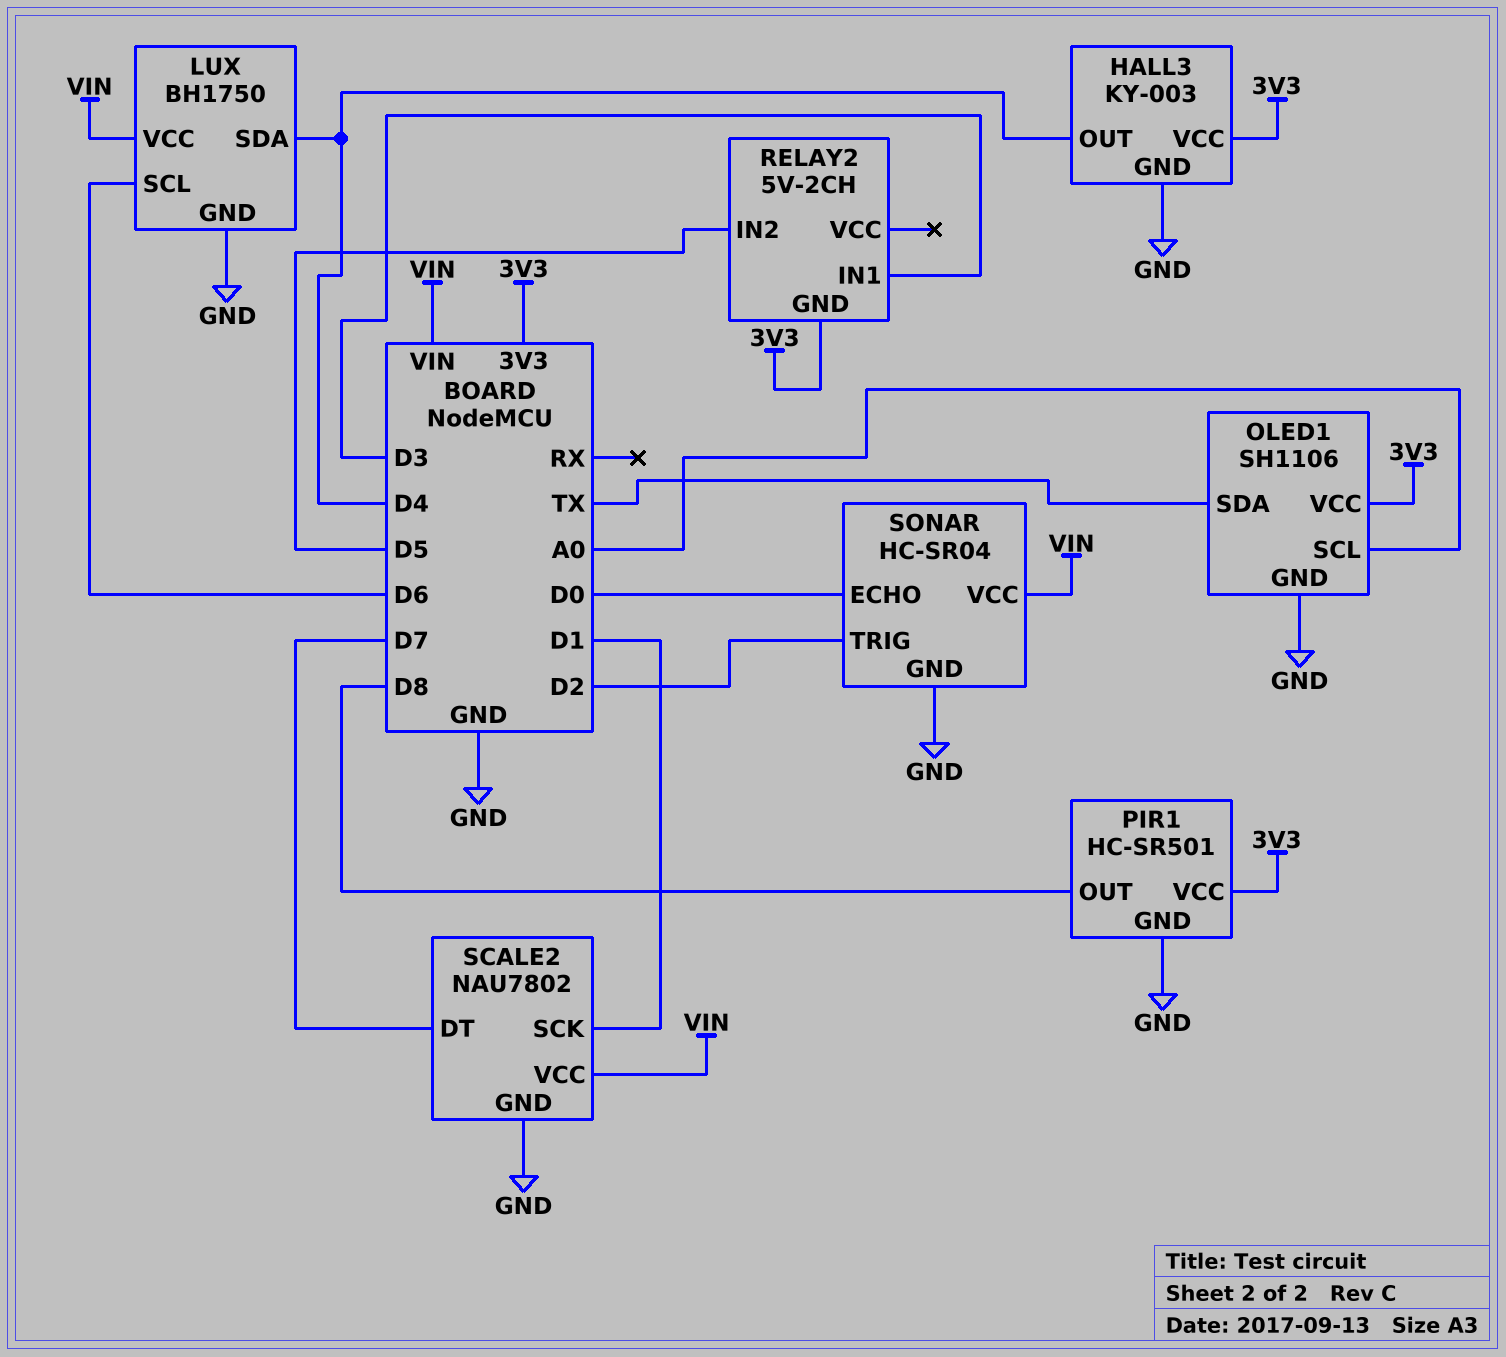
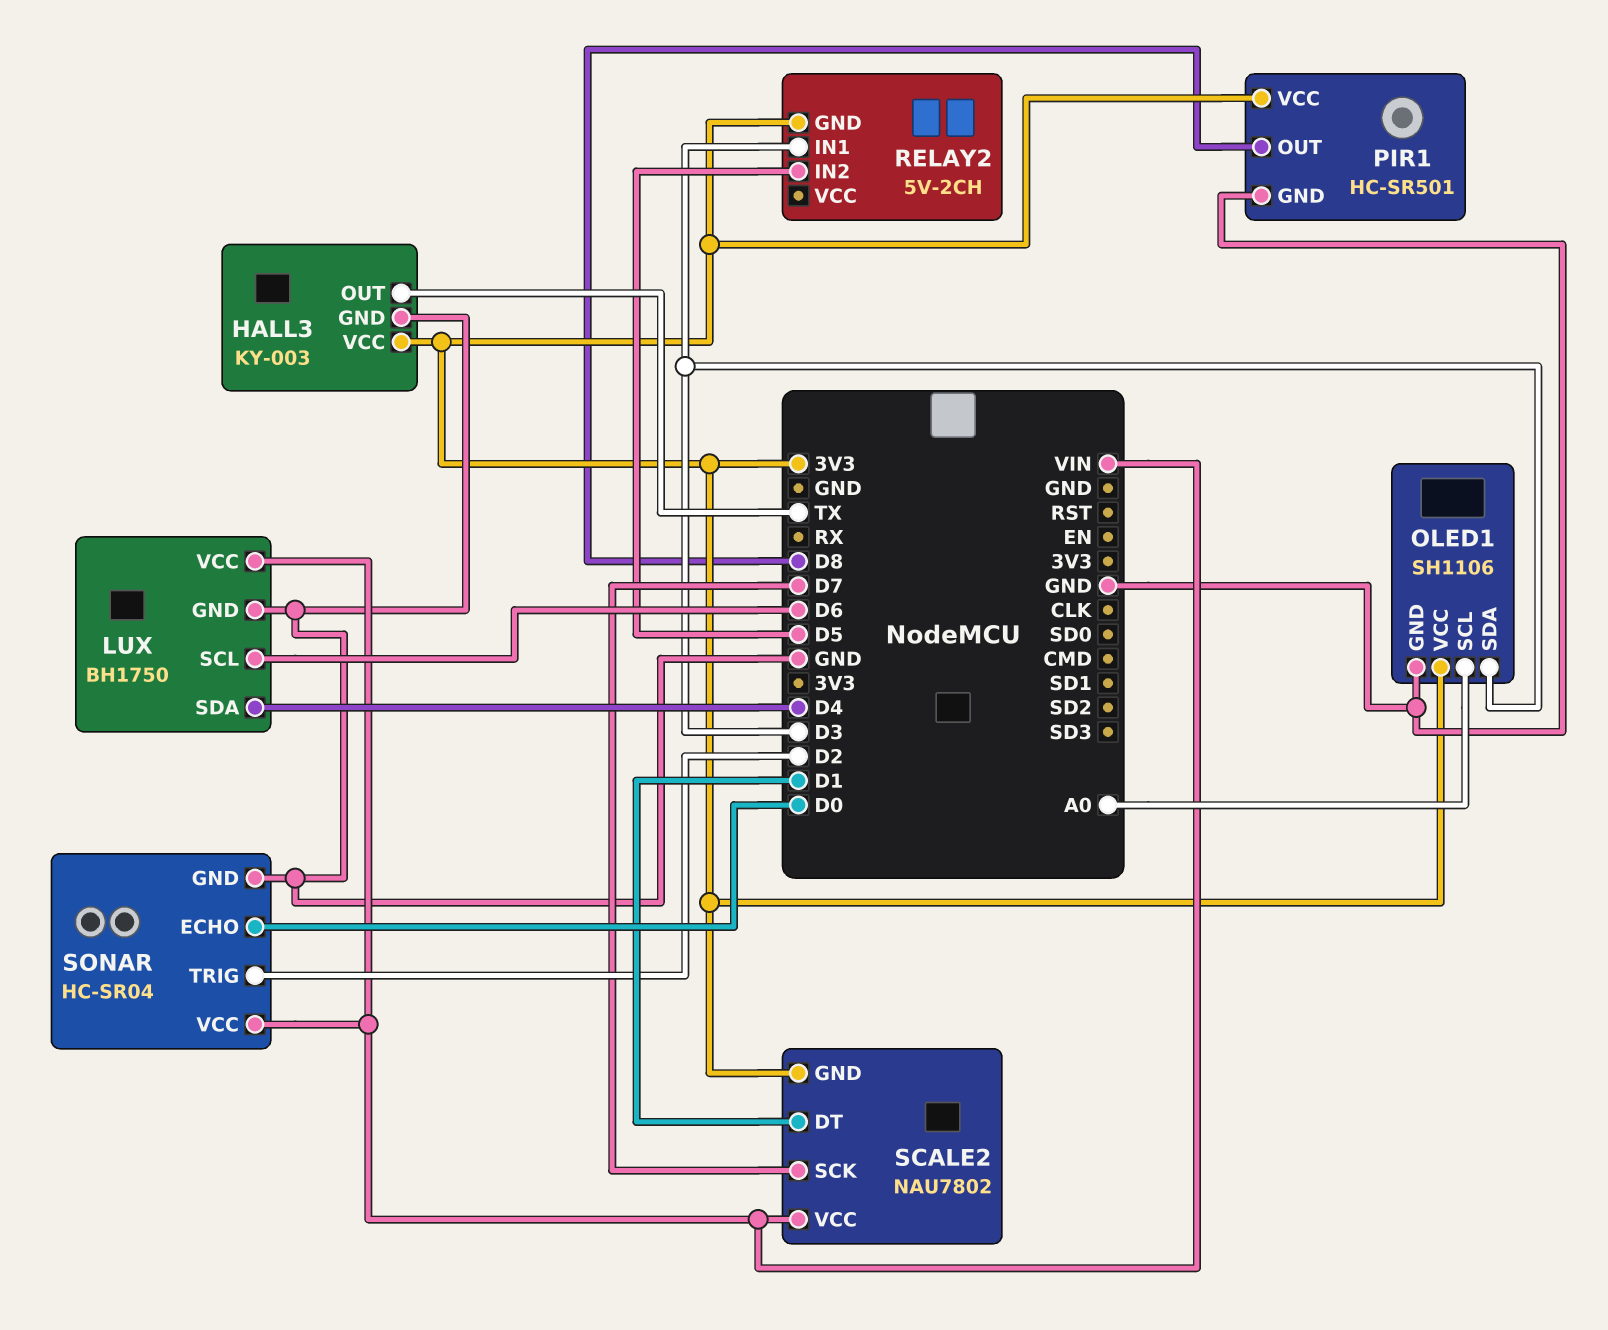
HALL3 pin OUT: D4 -> TX
OLED1 pin SDA: TX -> D3
SCALE2 pin DT: D7 -> D1
SCALE2 pin GND: GND -> 3V3
SCALE2 pin SCK: D1 -> D7

